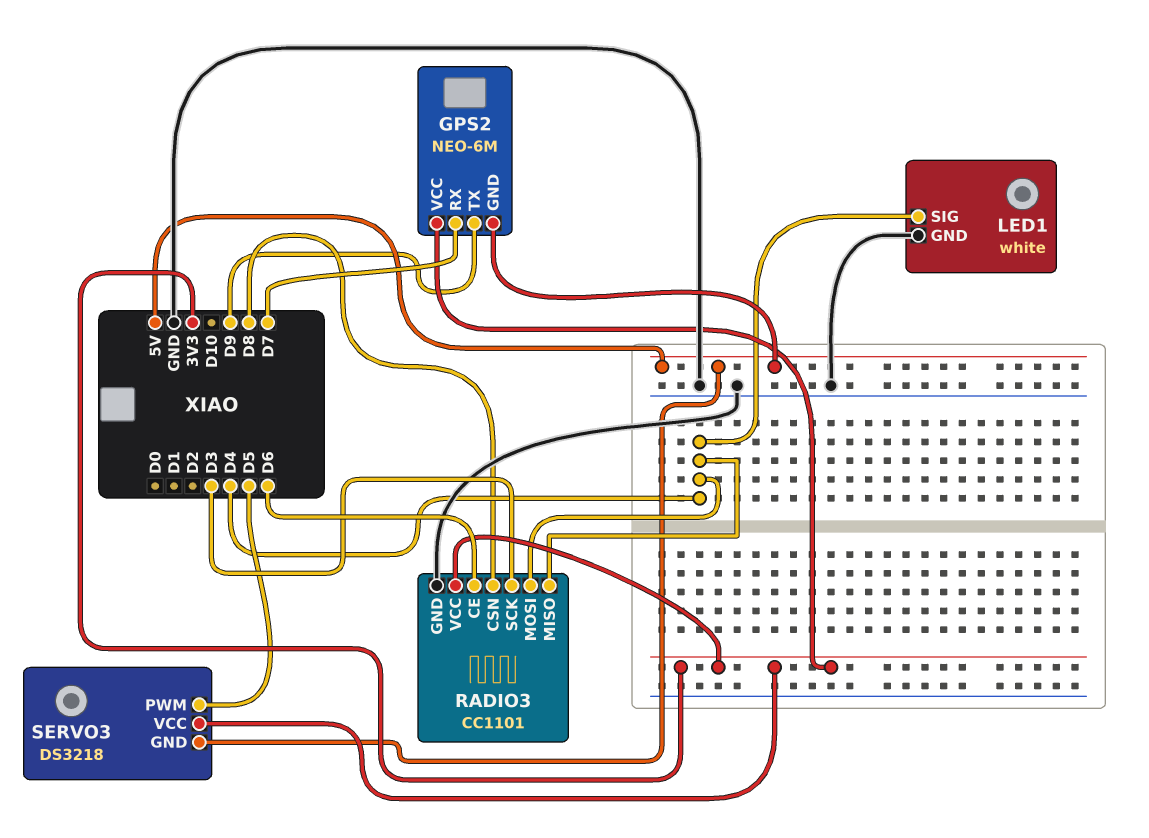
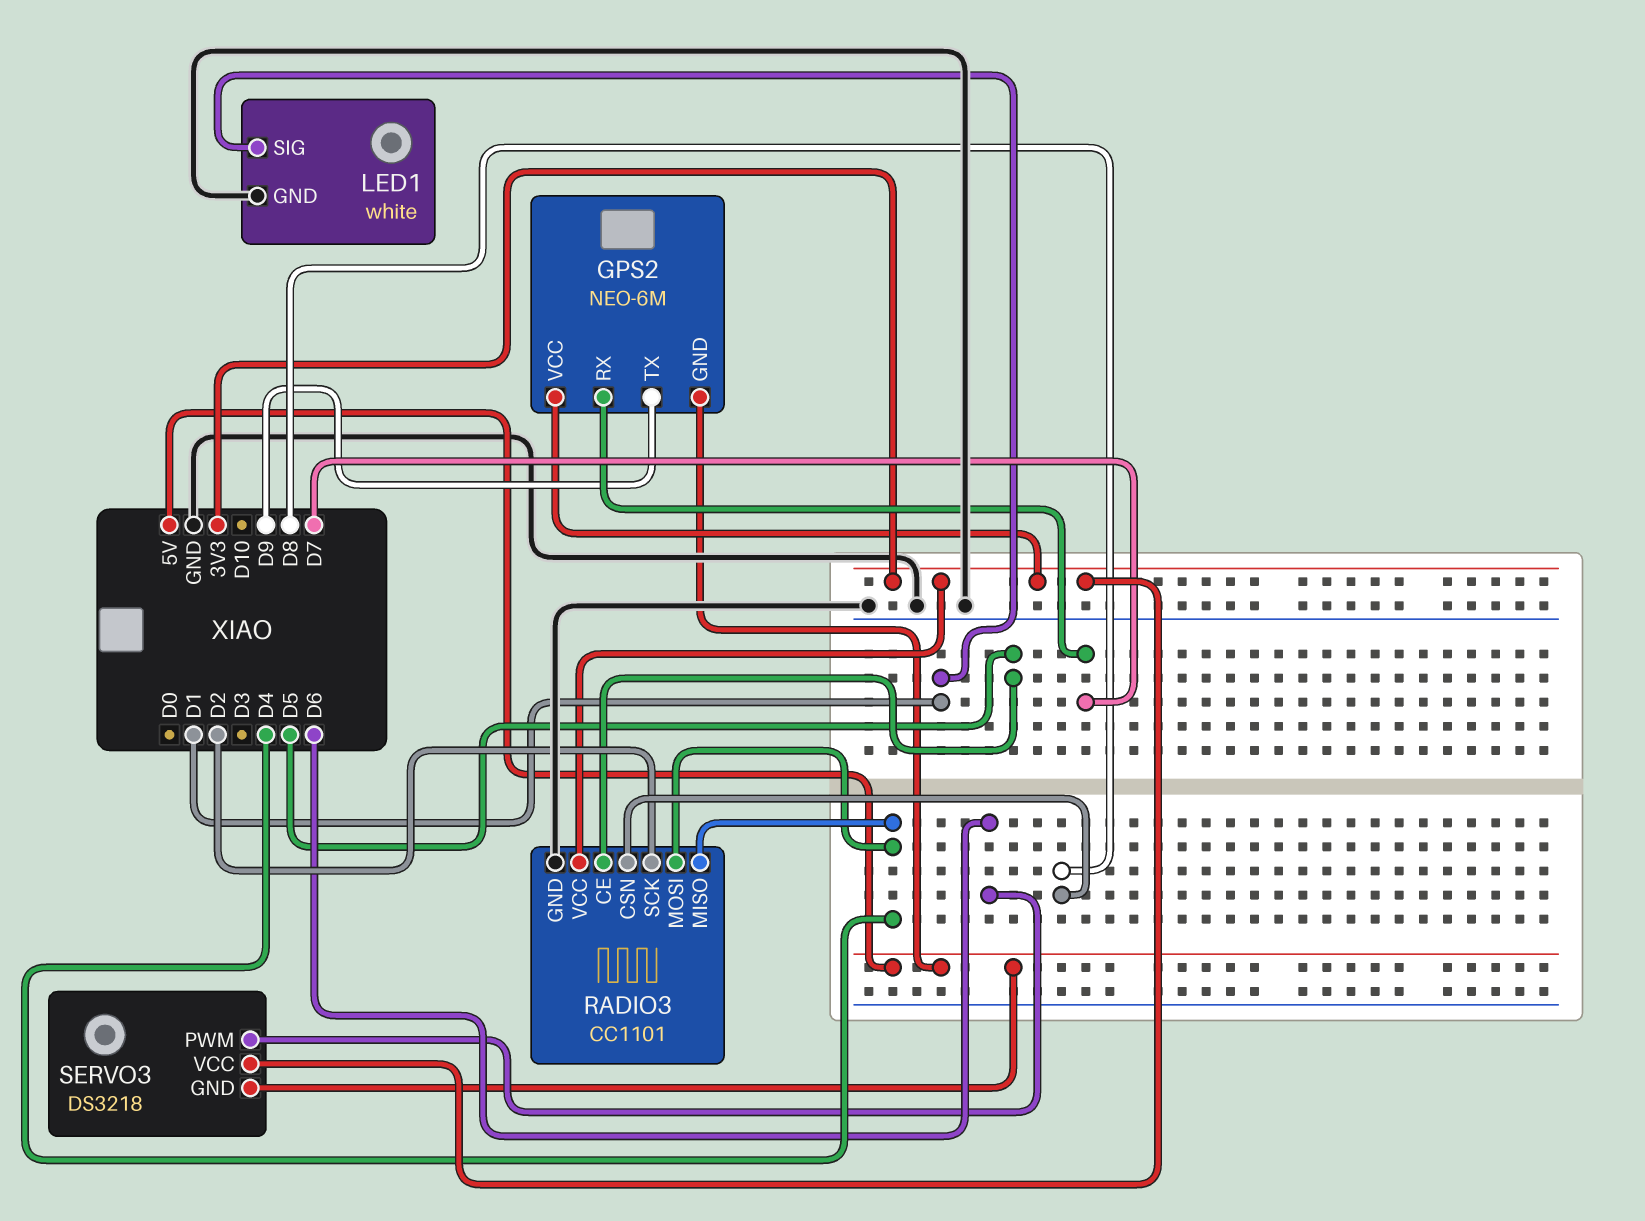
LED1 pin SIG: D4 -> D1
RADIO3 pin CE: D6 -> D5
RADIO3 pin SCK: D3 -> D2
SERVO3 pin PWM: D5 -> D6

